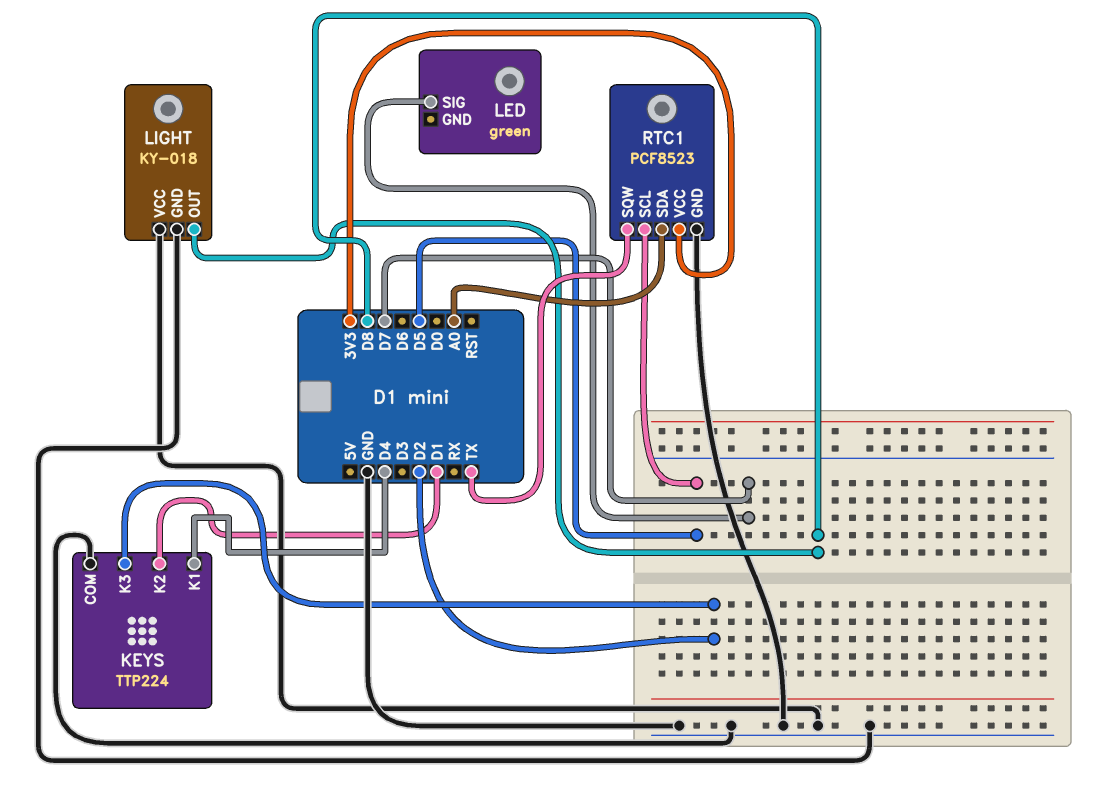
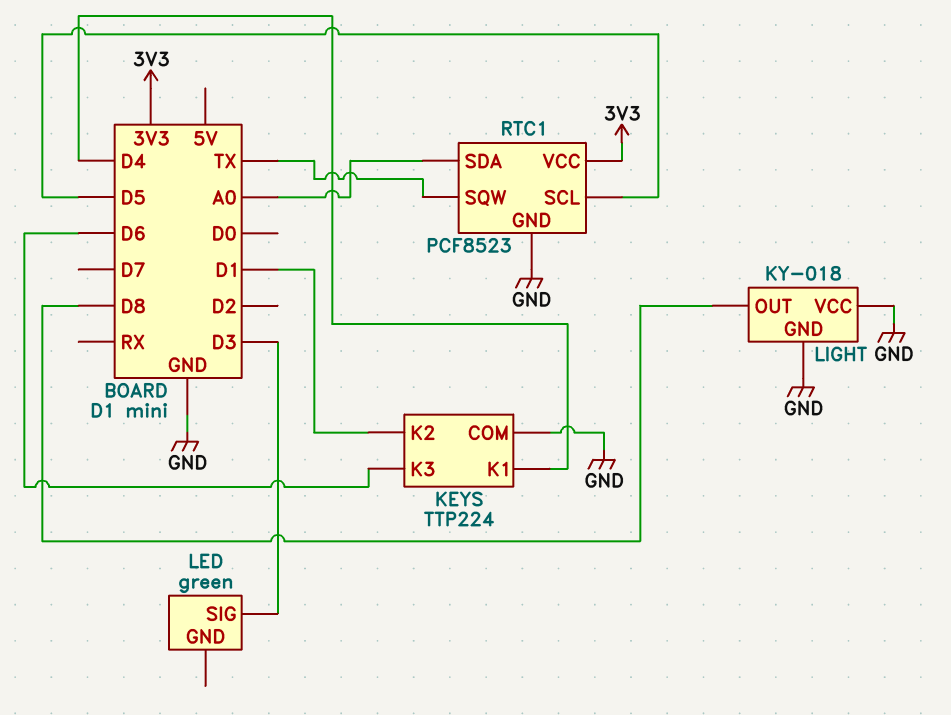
KEYS pin K3: D2 -> D6
LED pin SIG: D7 -> D3

